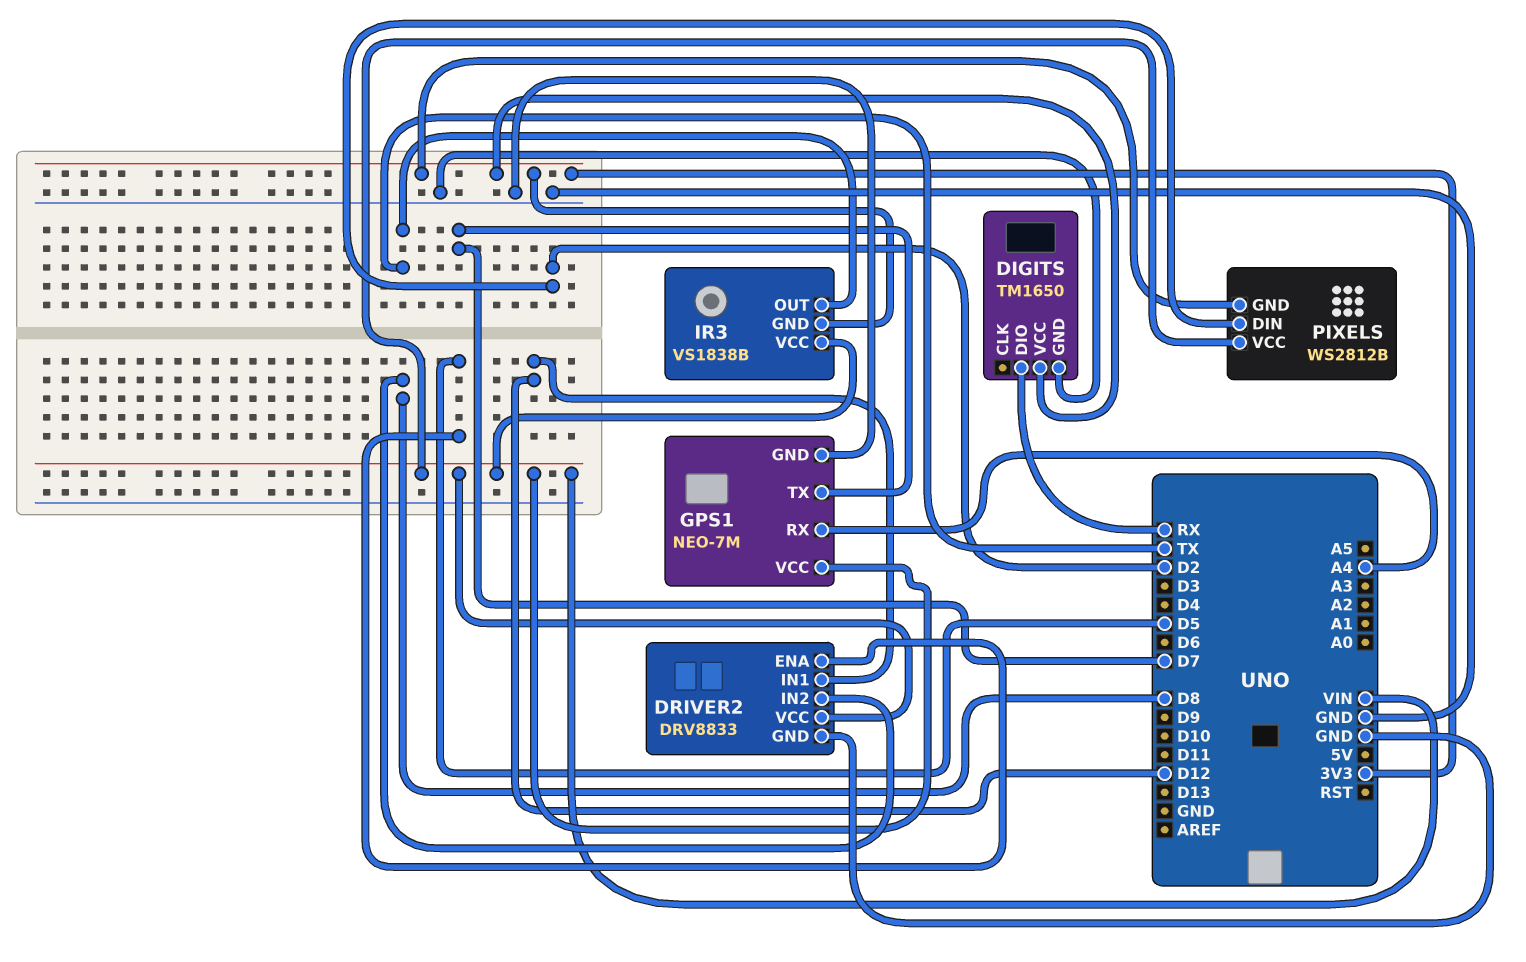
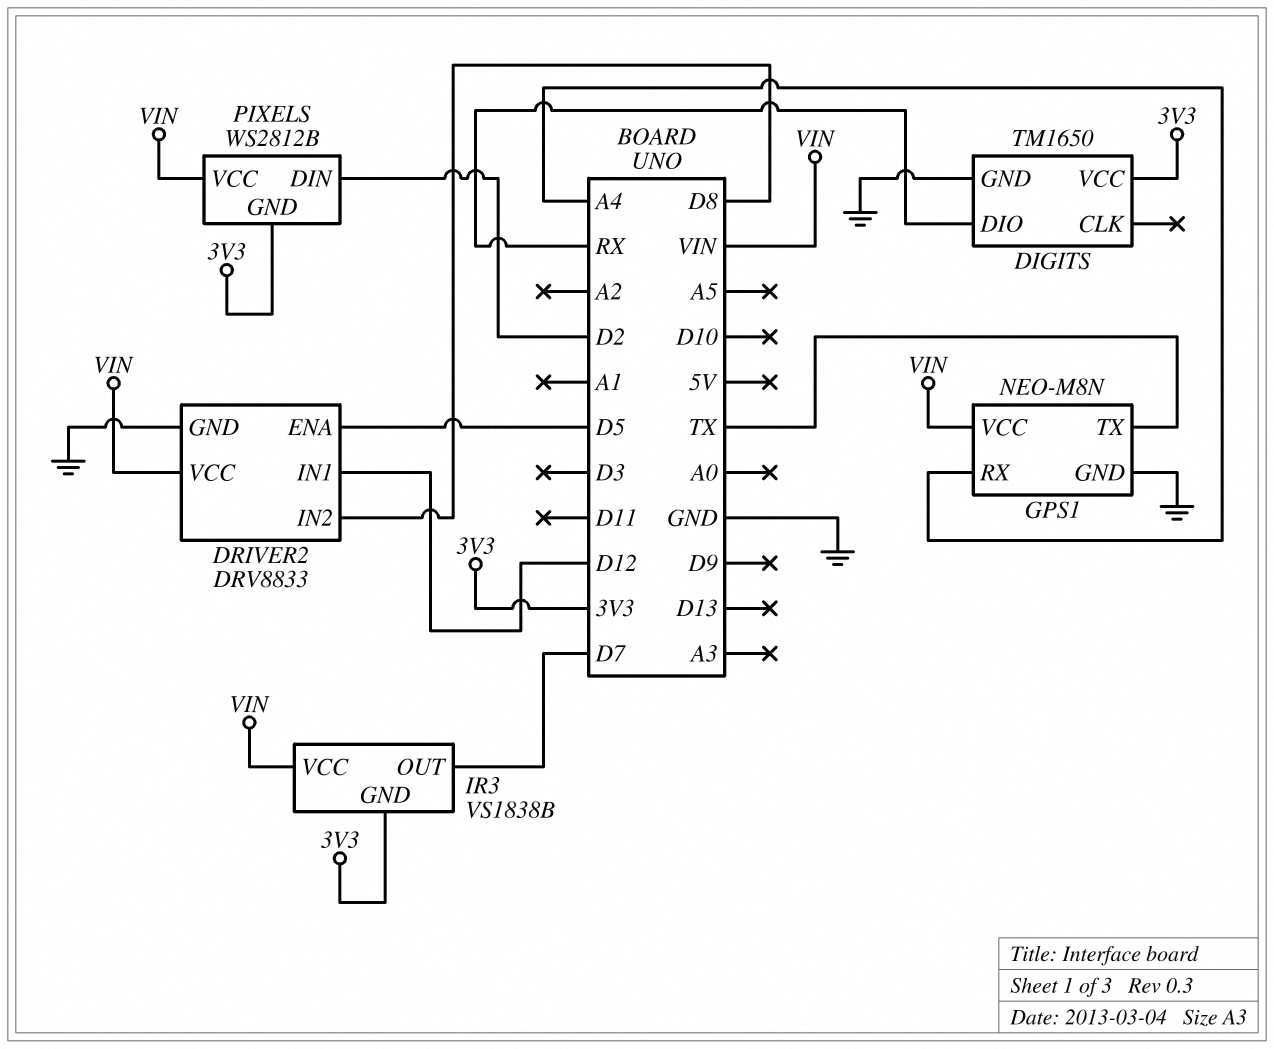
GPS1: NEO-7M -> NEO-M8N
GPS1 pin TX: D7 -> TX
IR3 pin OUT: TX -> D7

